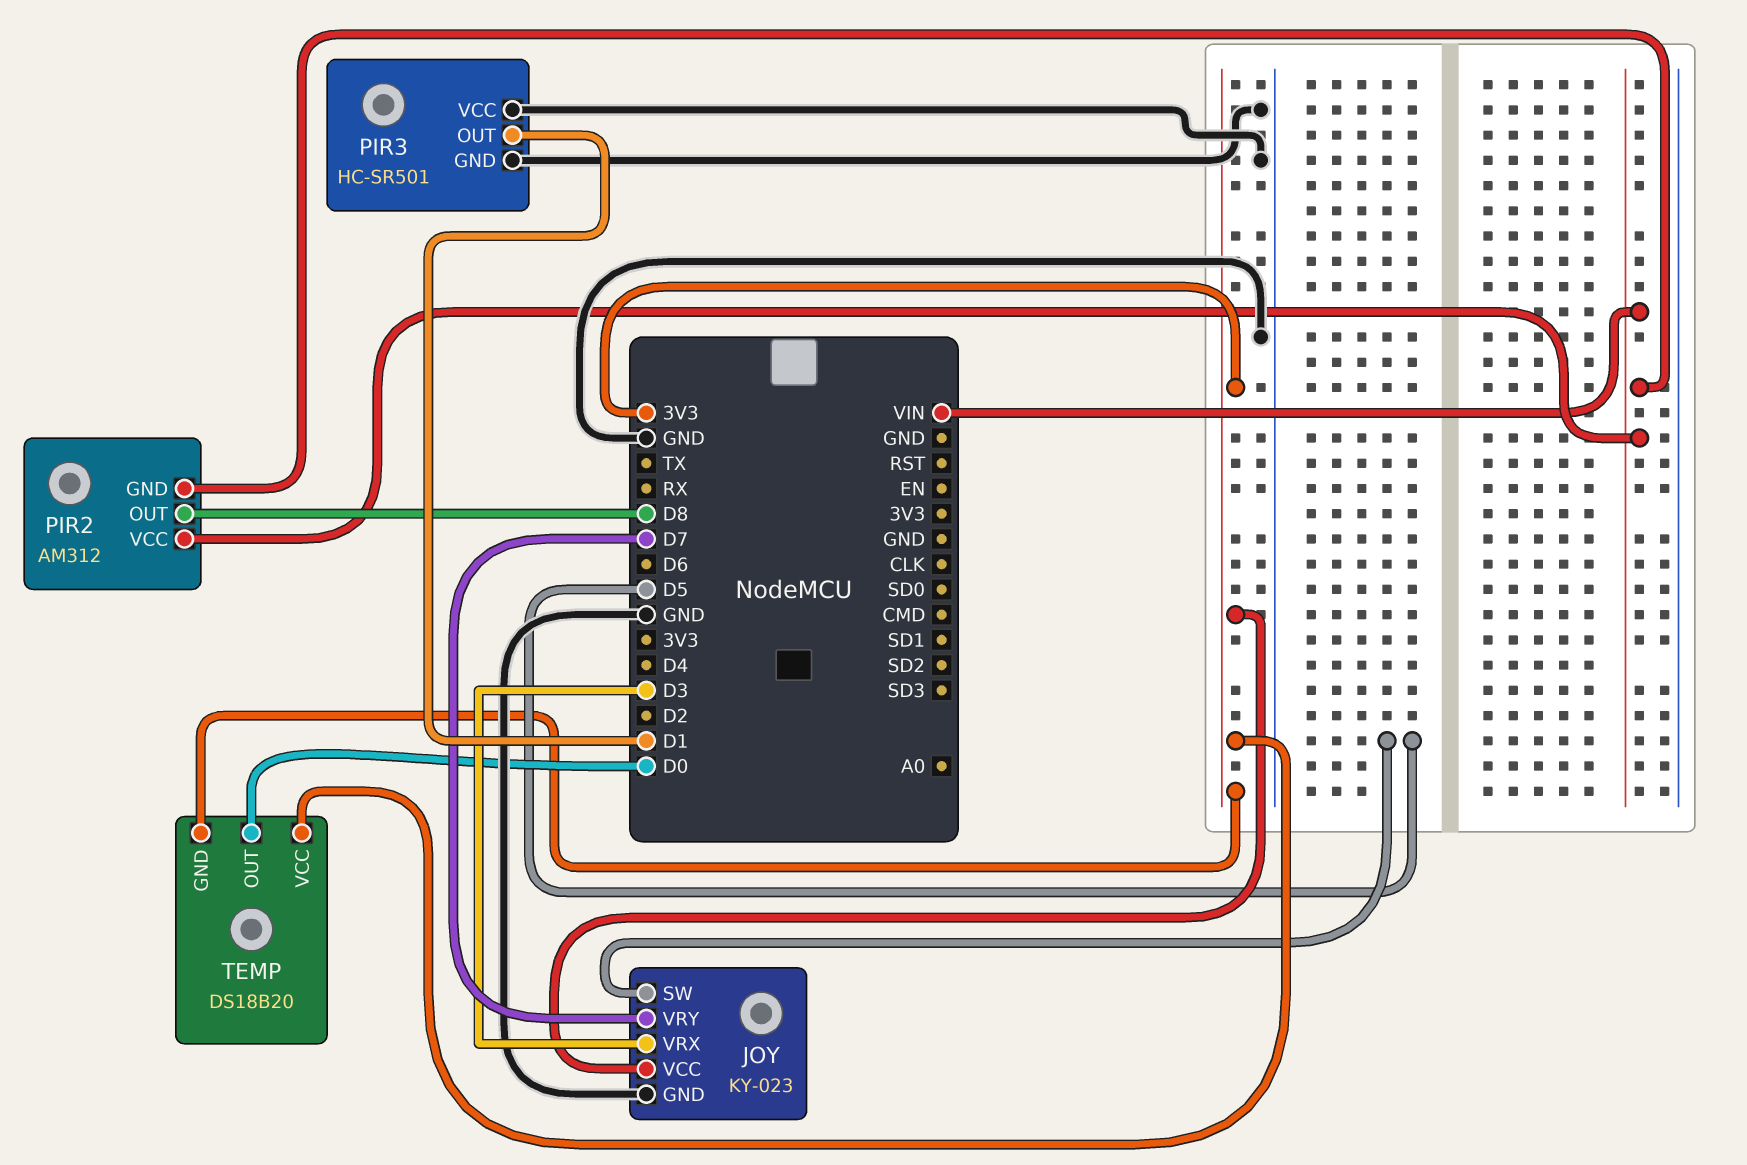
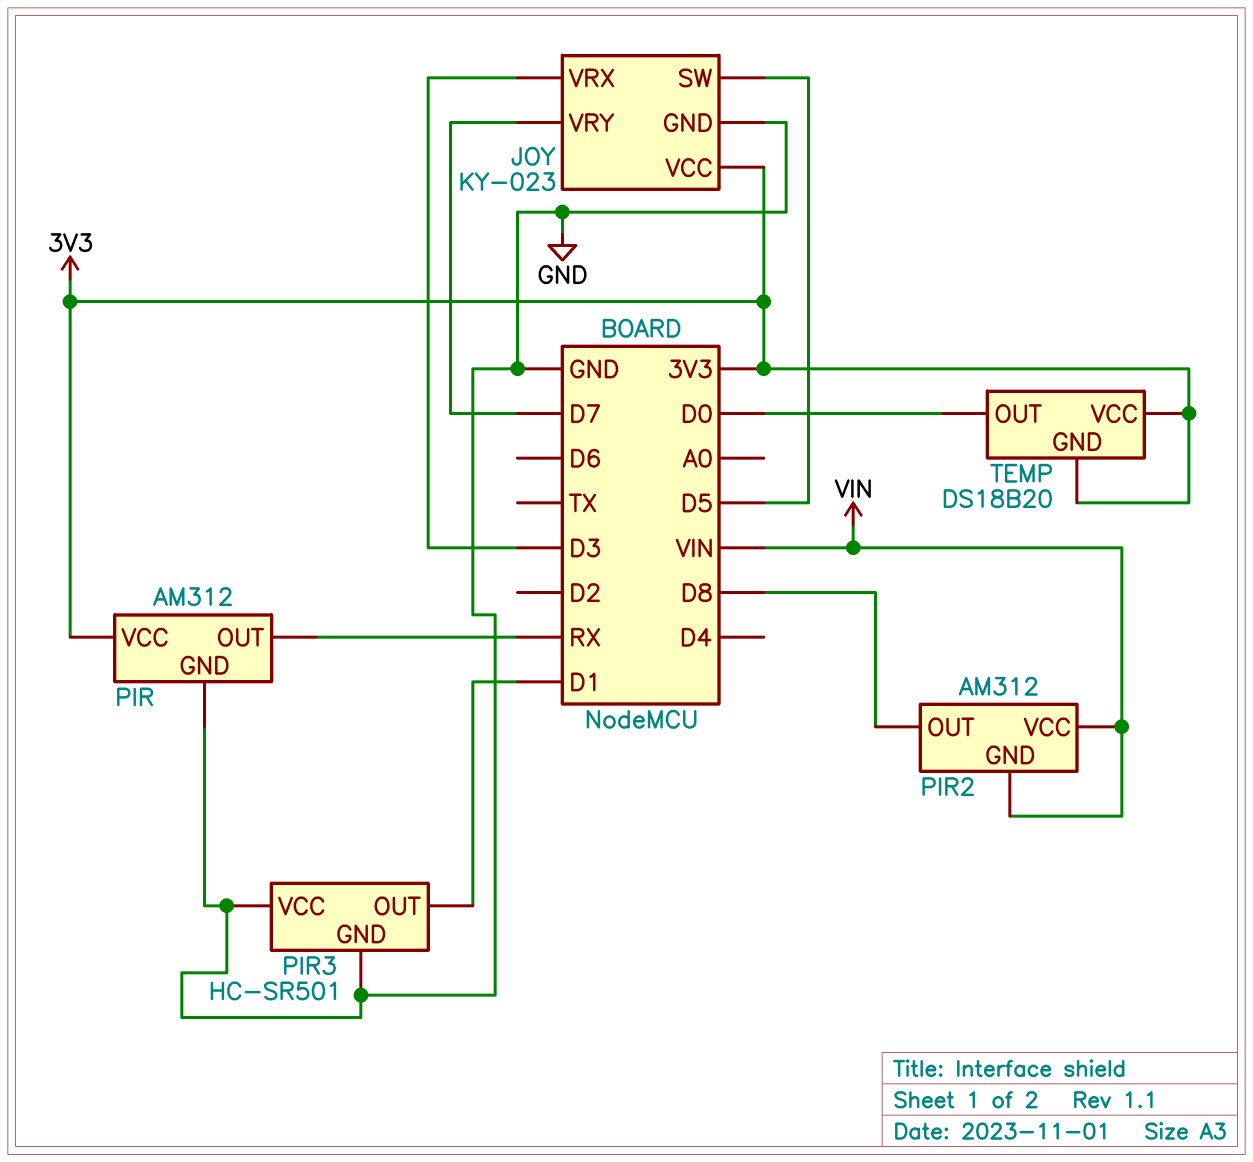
PIR: none -> AM312
PIR pin GND: none -> GND
PIR pin OUT: none -> RX
PIR pin VCC: none -> 3V3

